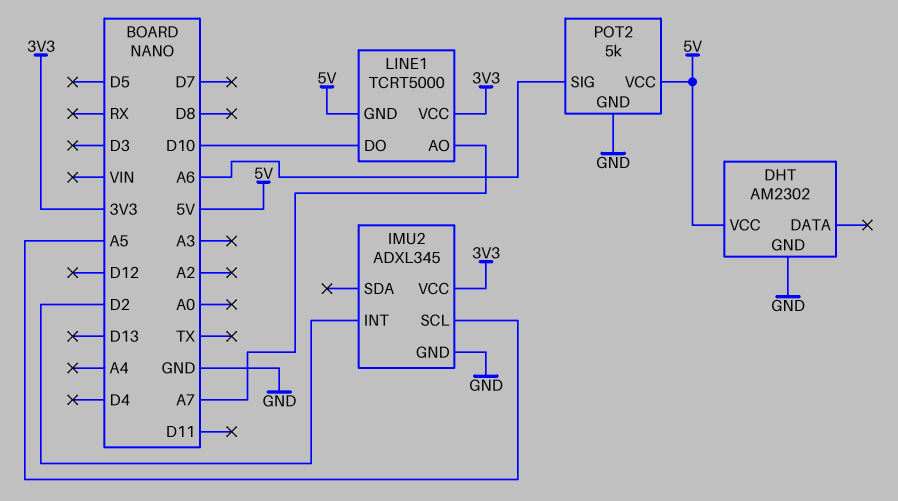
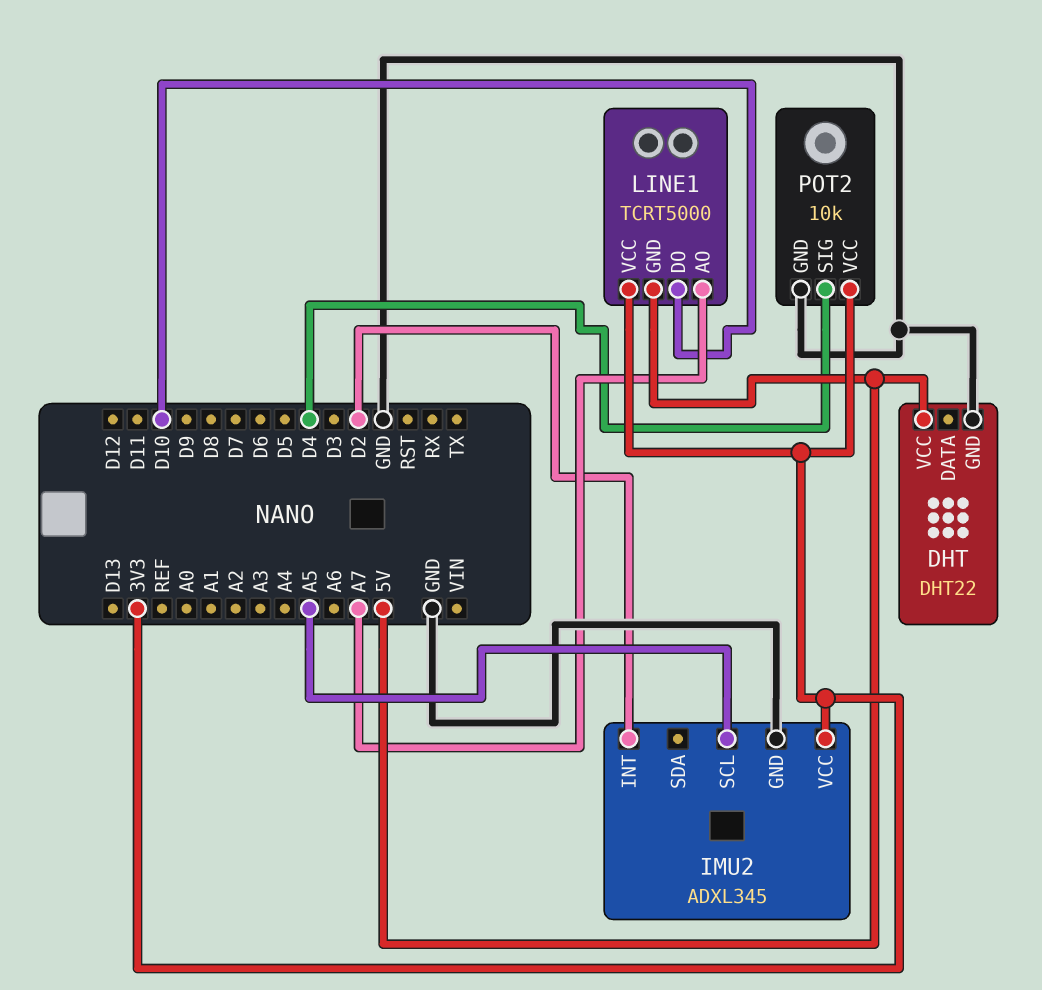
DHT: AM2302 -> DHT22
POT2: 5k -> 10k
POT2 pin SIG: A6 -> D4
POT2 pin VCC: 5V -> 3V3

